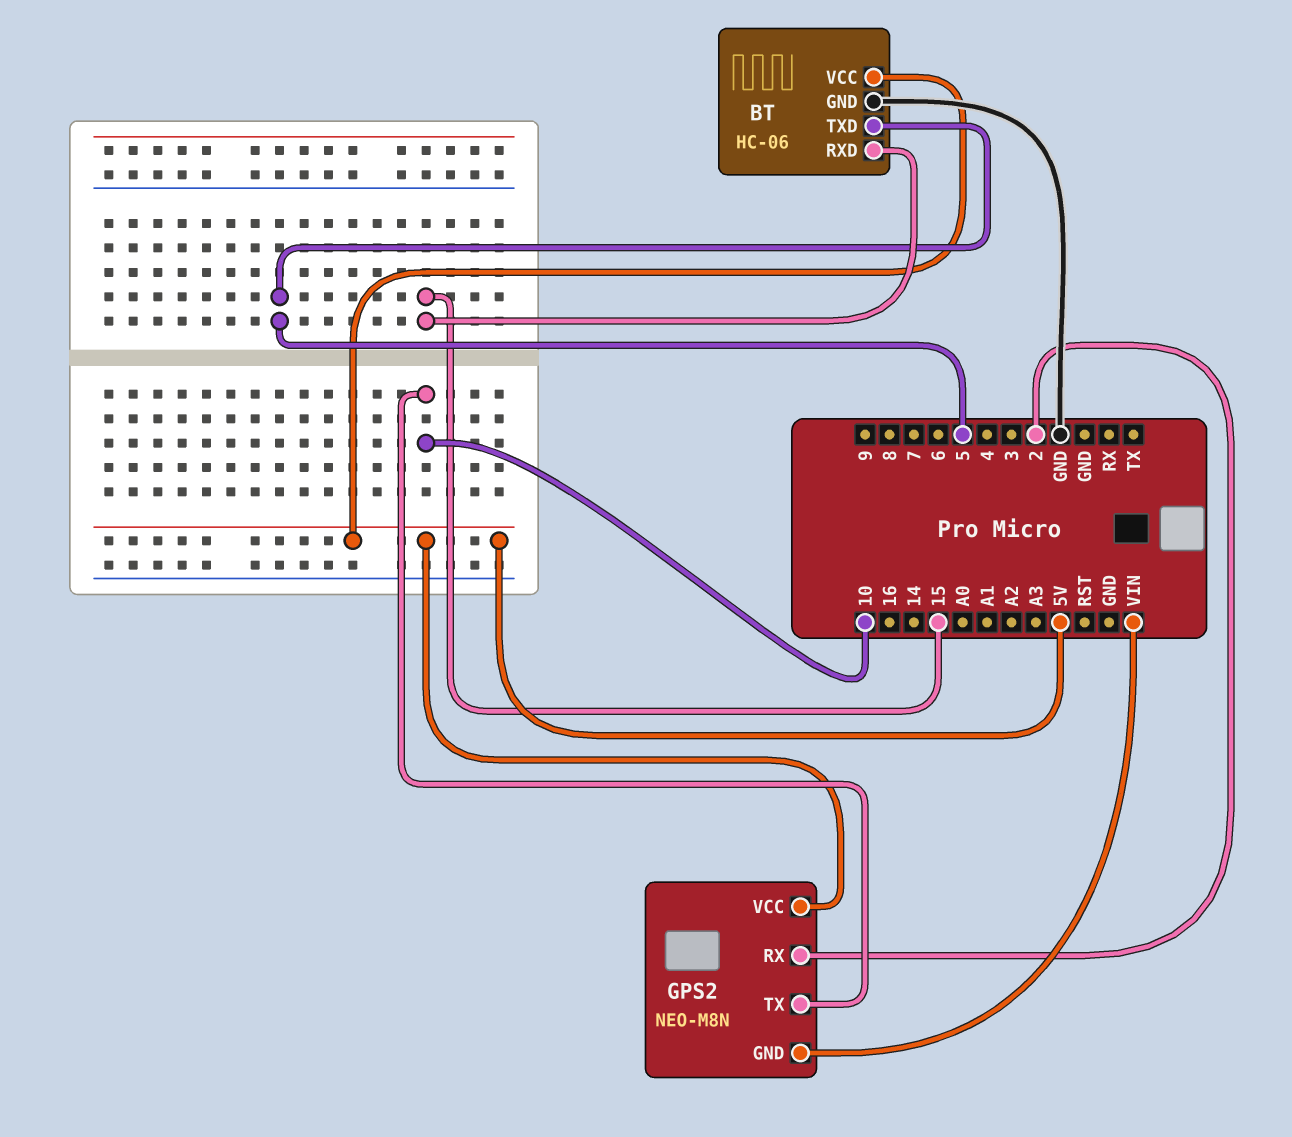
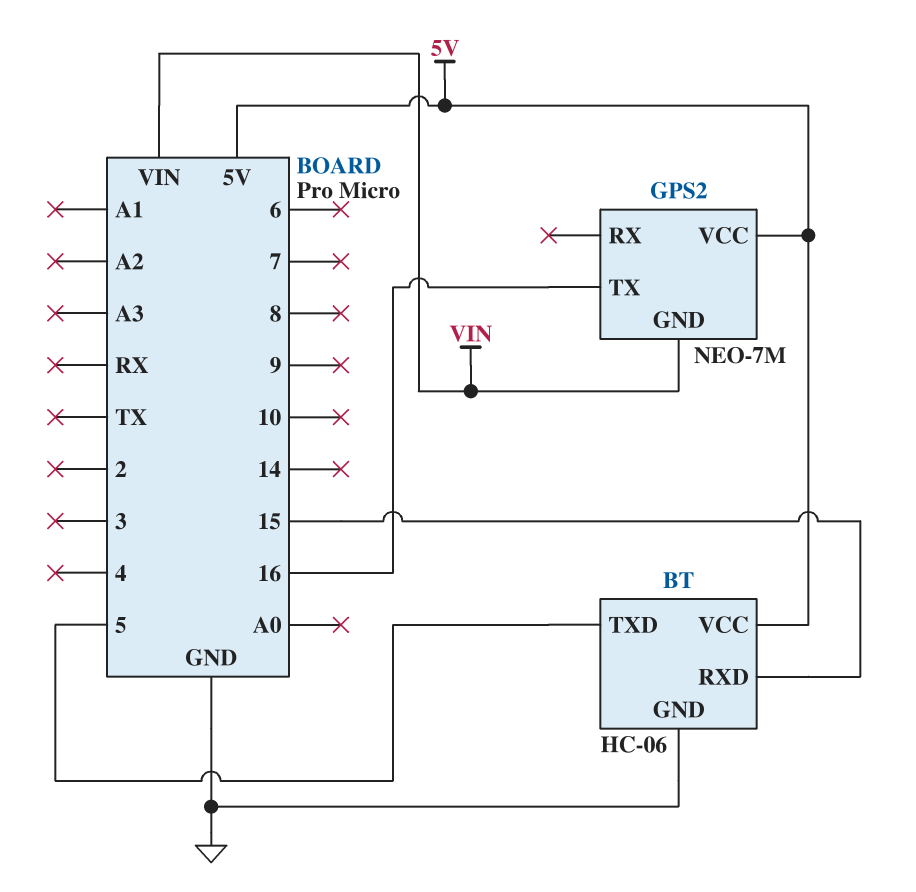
GPS2: NEO-M8N -> NEO-7M
GPS2 pin RX: 2 -> none
GPS2 pin TX: 10 -> 16

